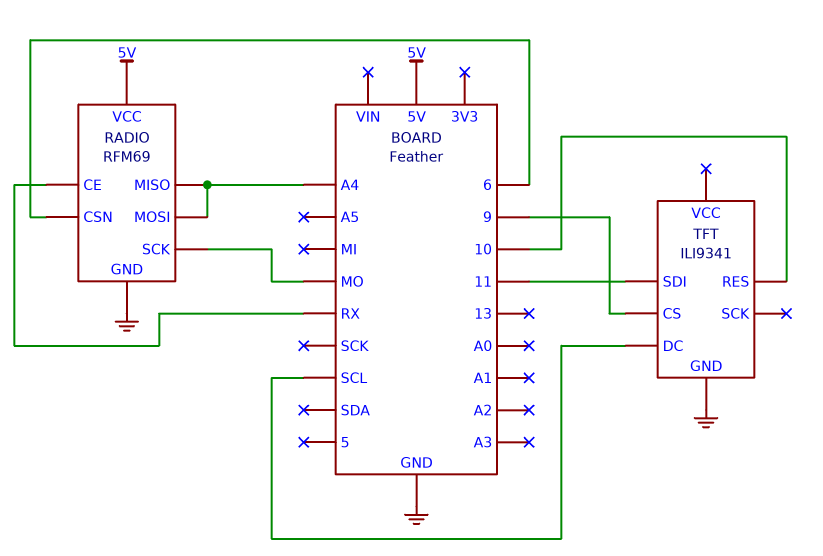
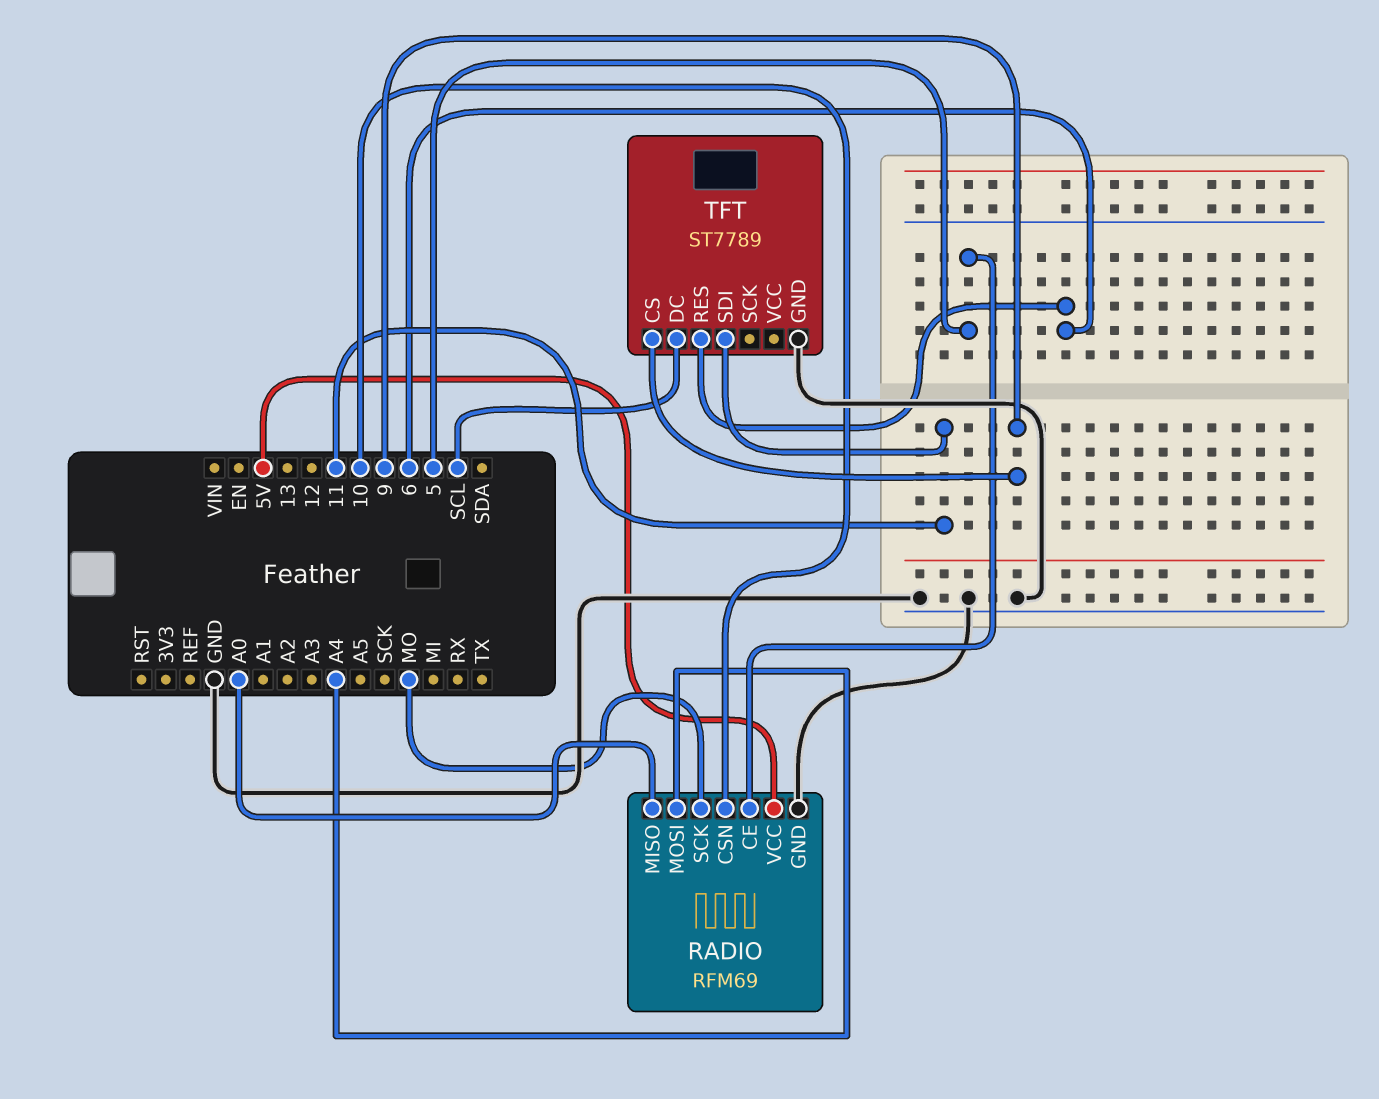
RADIO pin CE: RX -> 5
RADIO pin CSN: 6 -> 10
RADIO pin MISO: A4 -> A0
TFT: ILI9341 -> ST7789
TFT pin RES: 10 -> 6

